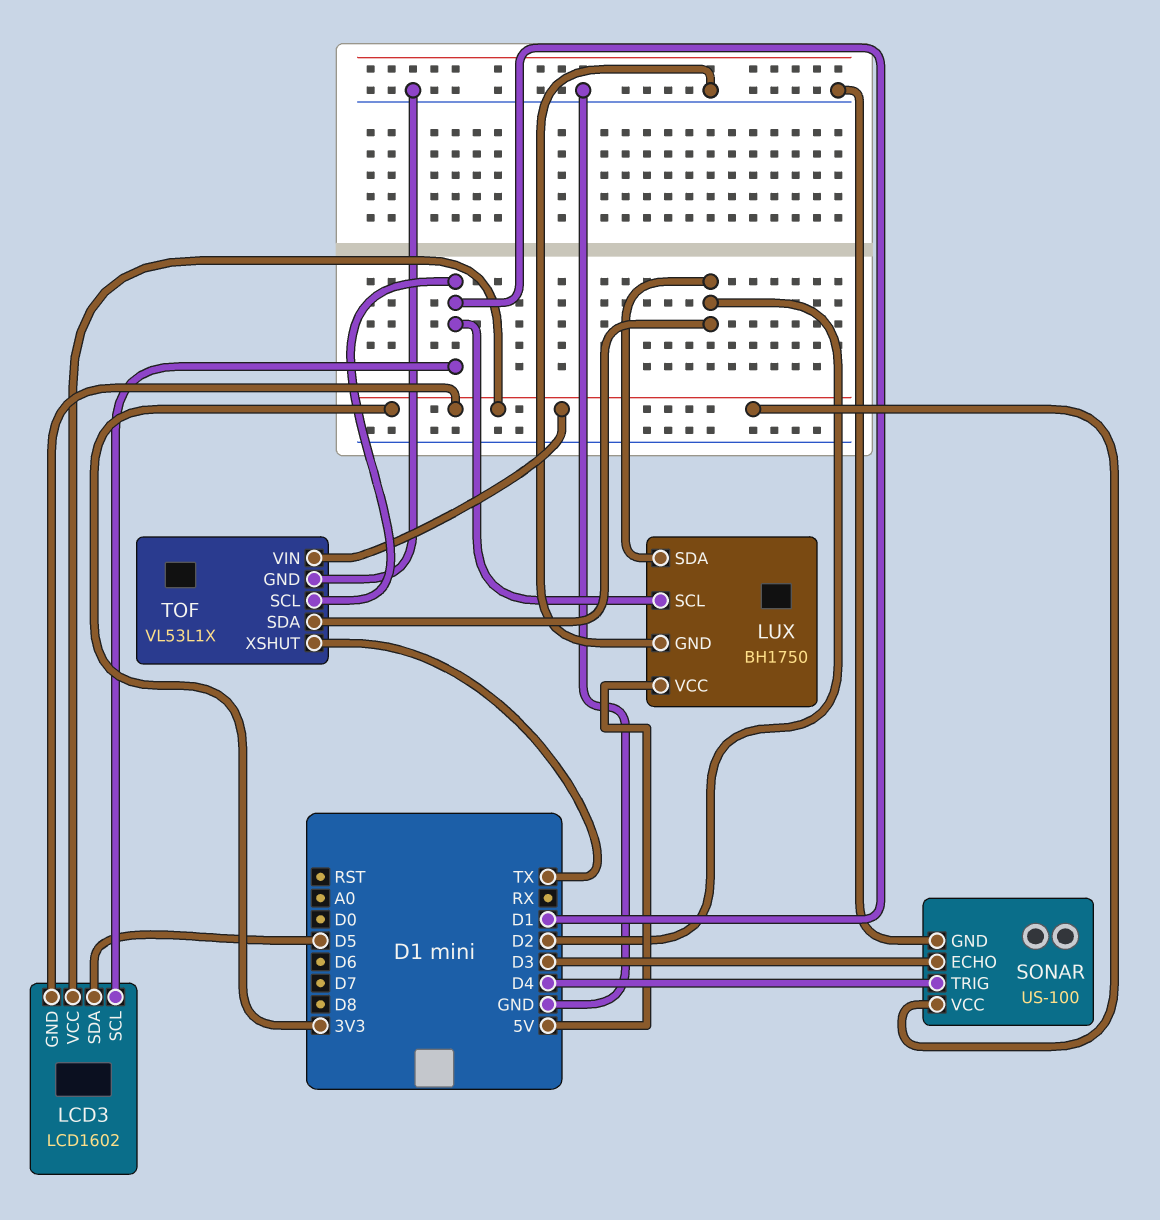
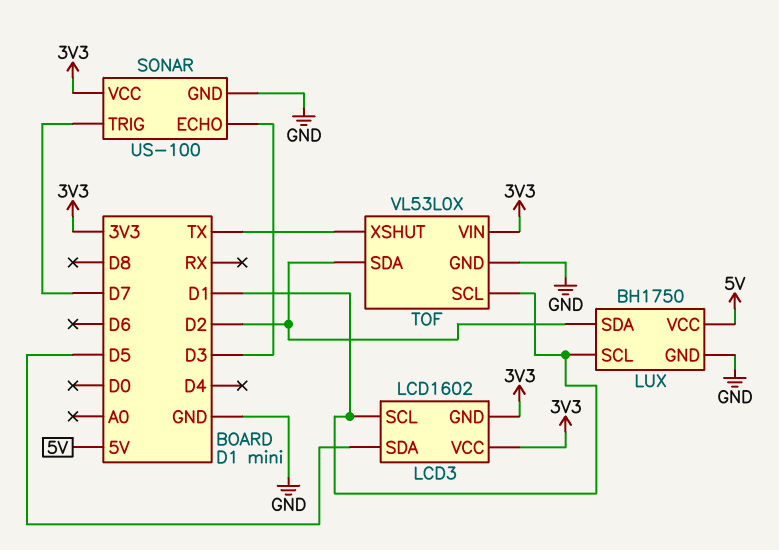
SONAR pin TRIG: D4 -> D7
TOF: VL53L1X -> VL53L0X

